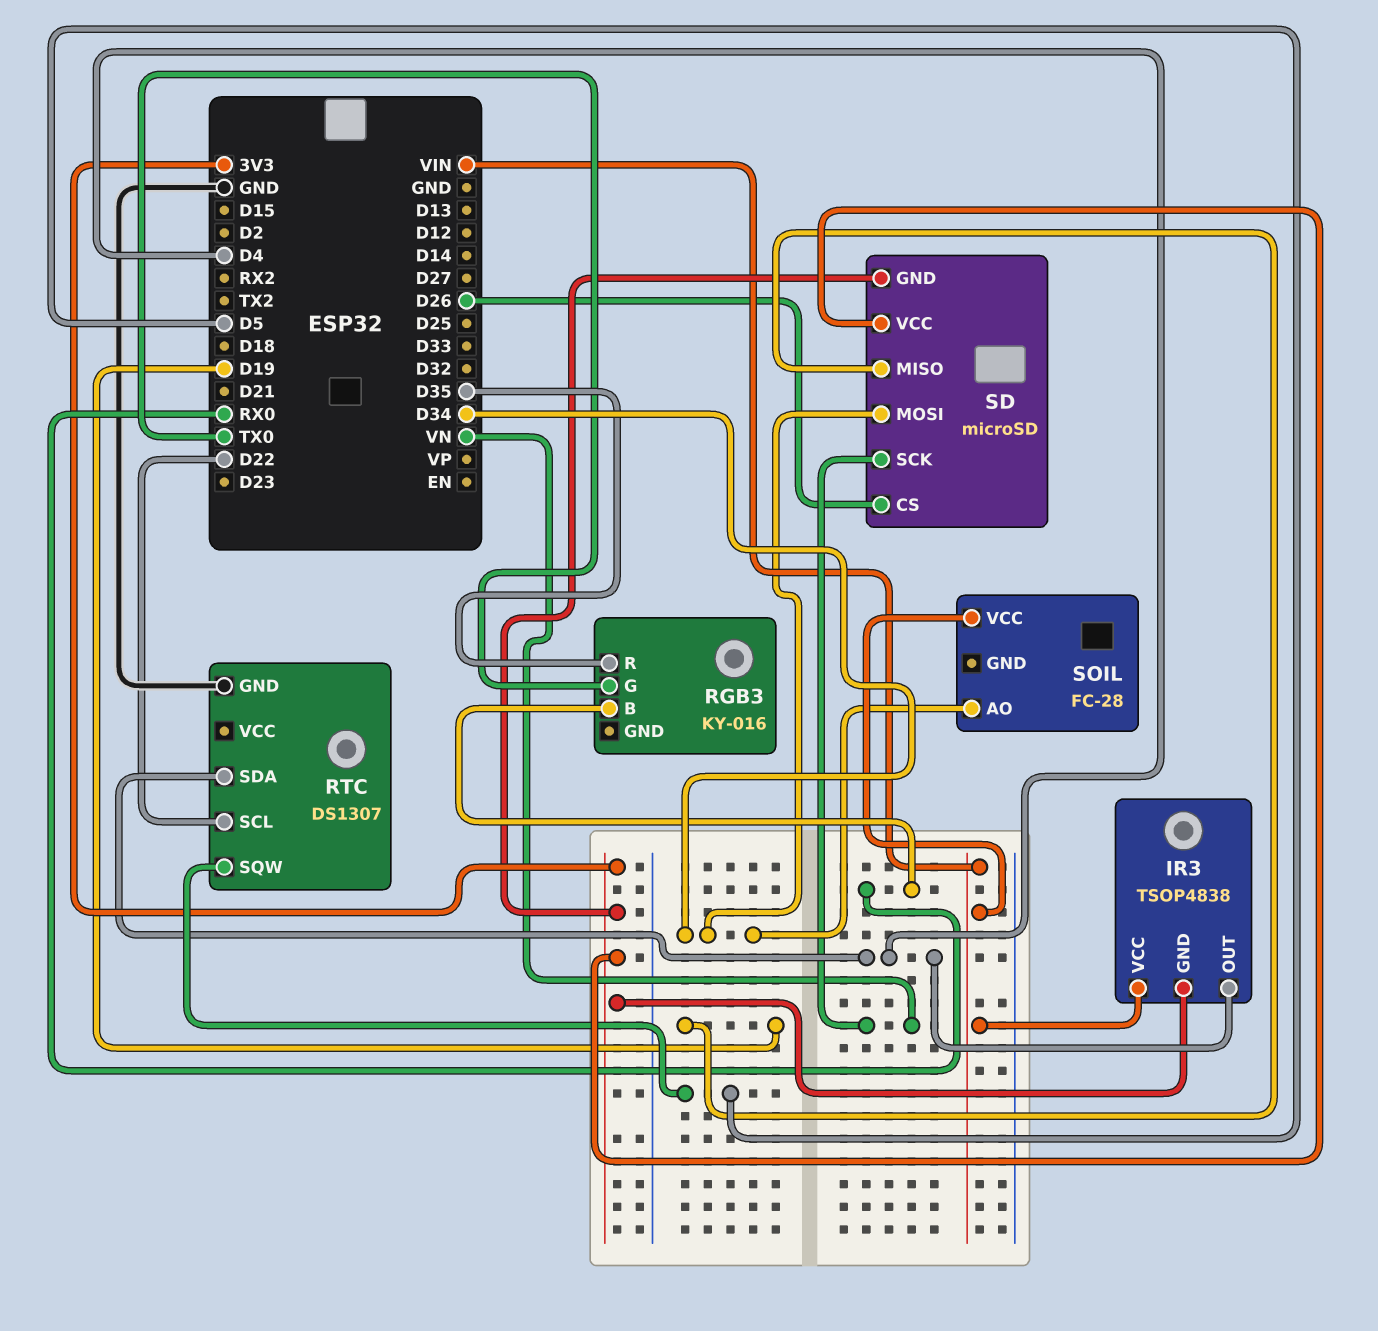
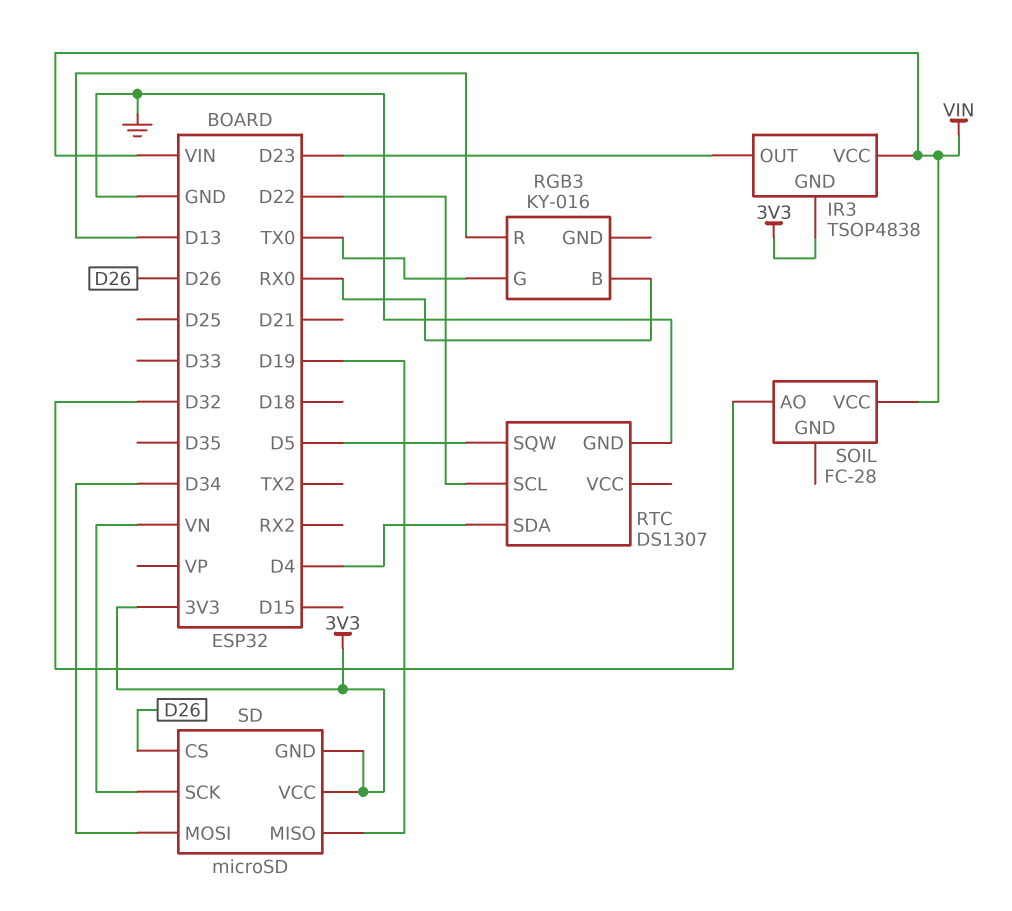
IR3 pin OUT: D4 -> D23
RGB3 pin R: D35 -> D13
SOIL pin AO: D34 -> D32

